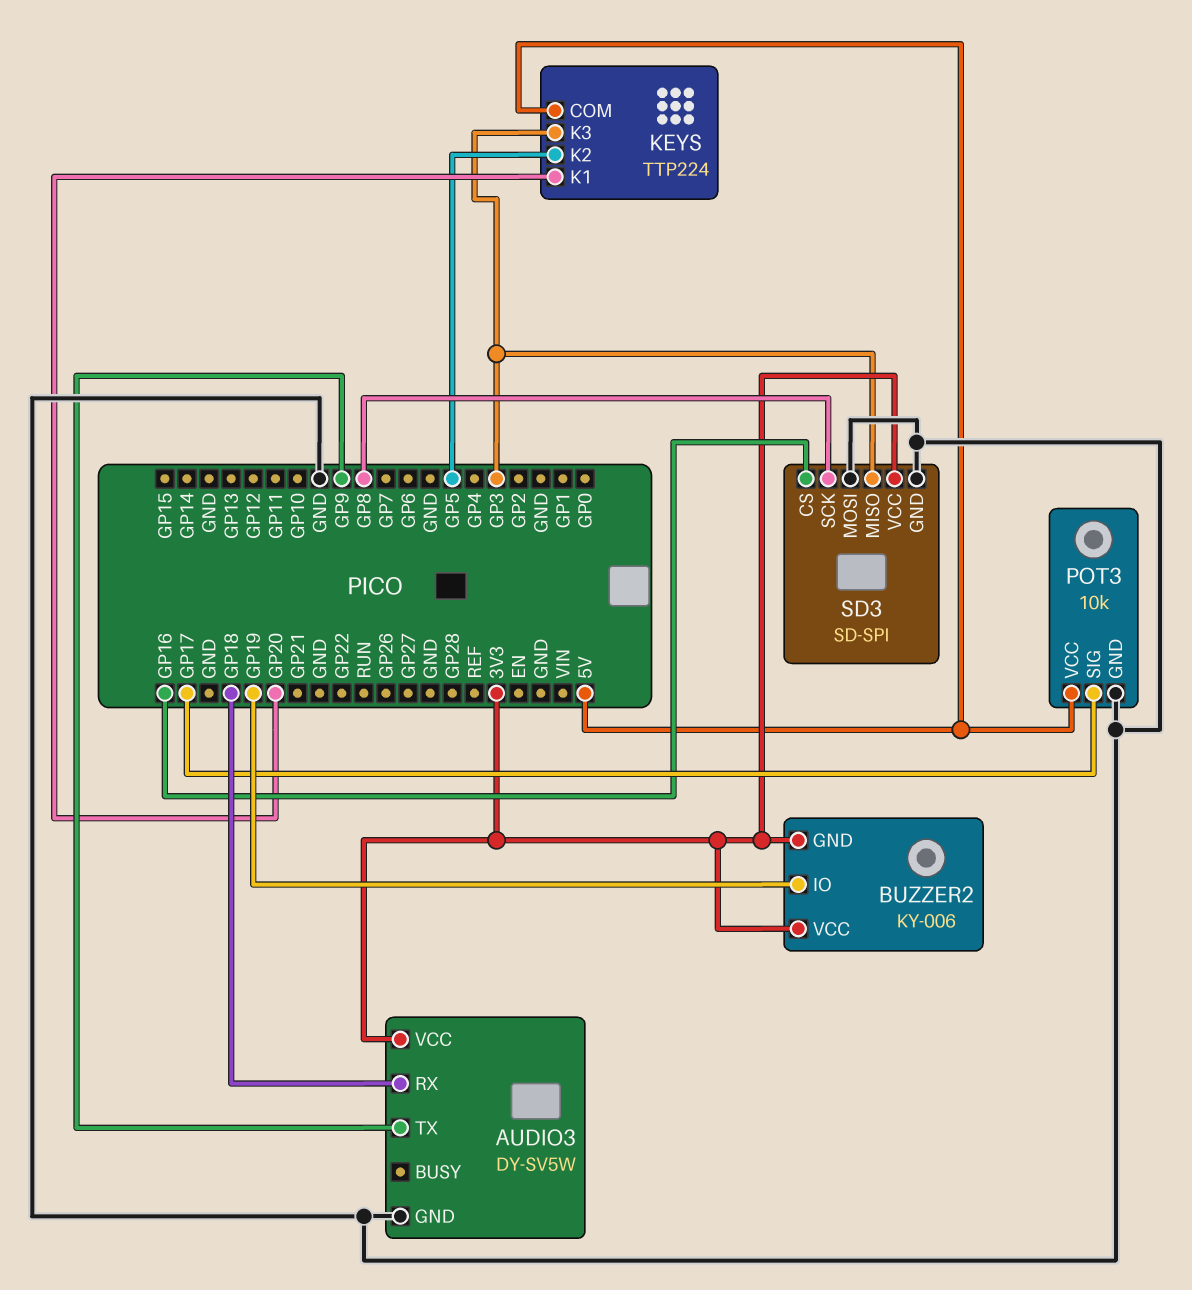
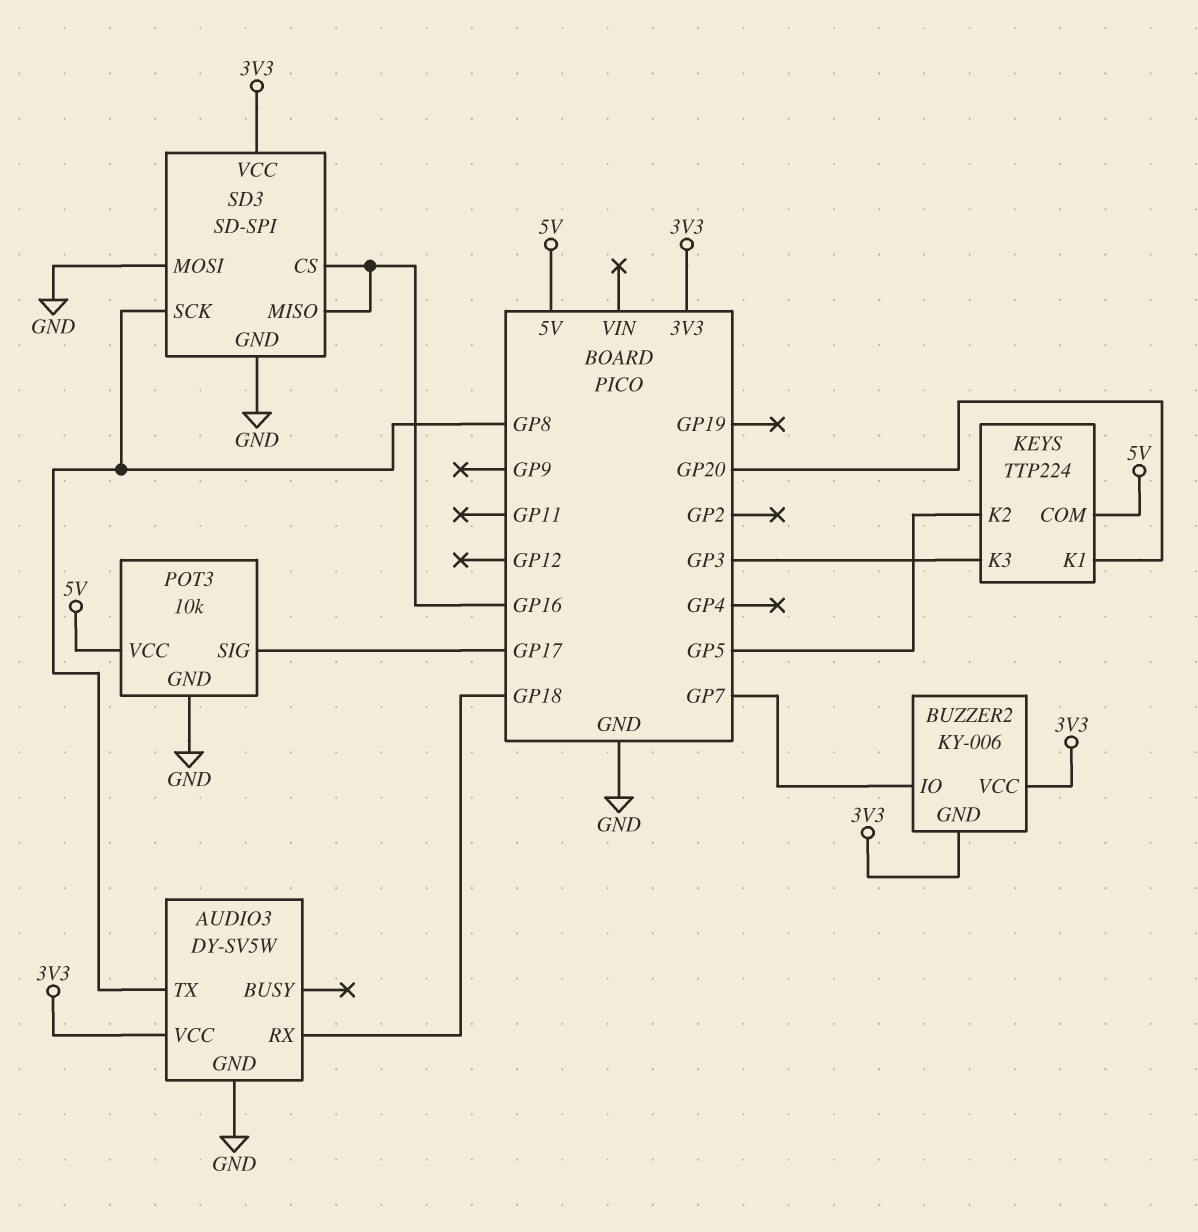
AUDIO3 pin TX: GP9 -> GP8
BUZZER2 pin IO: GP19 -> GP7
SD3 pin MISO: GP3 -> GP16

